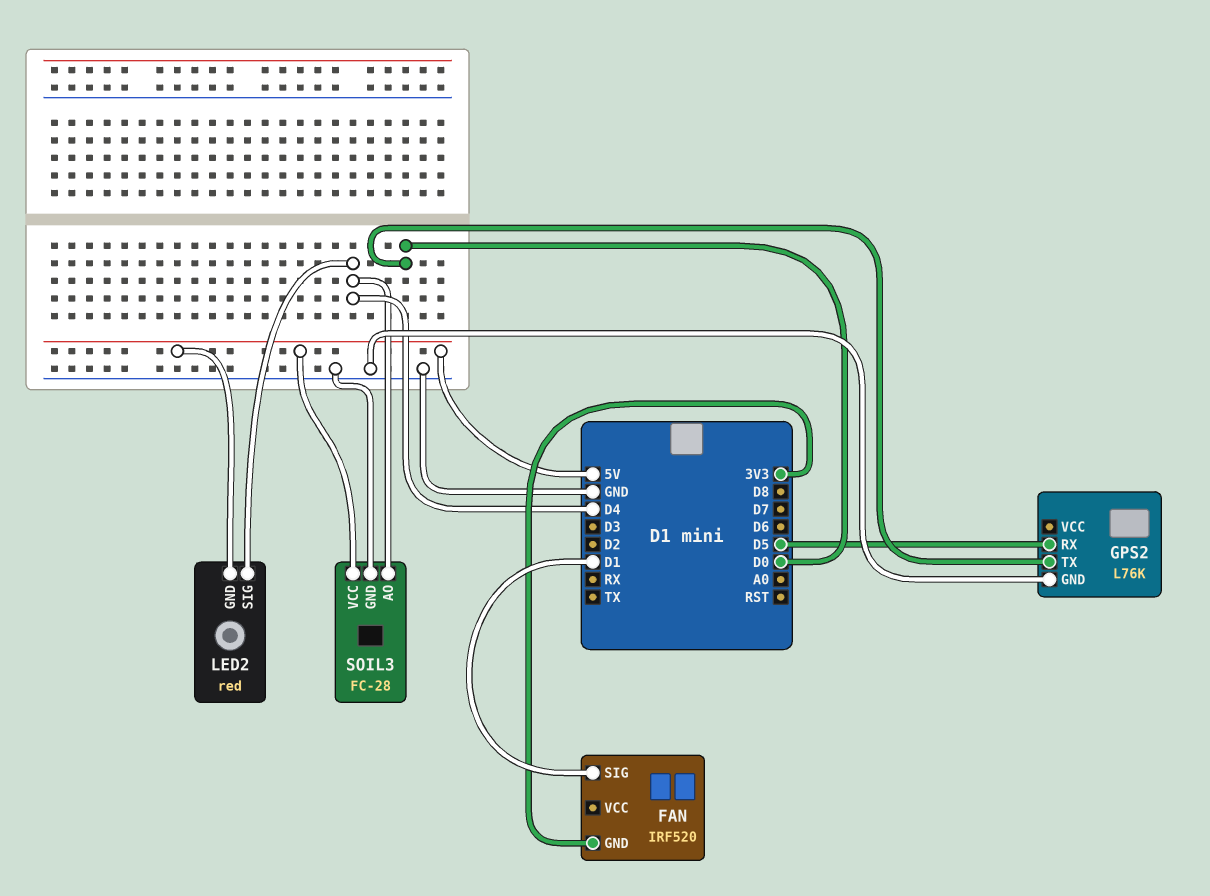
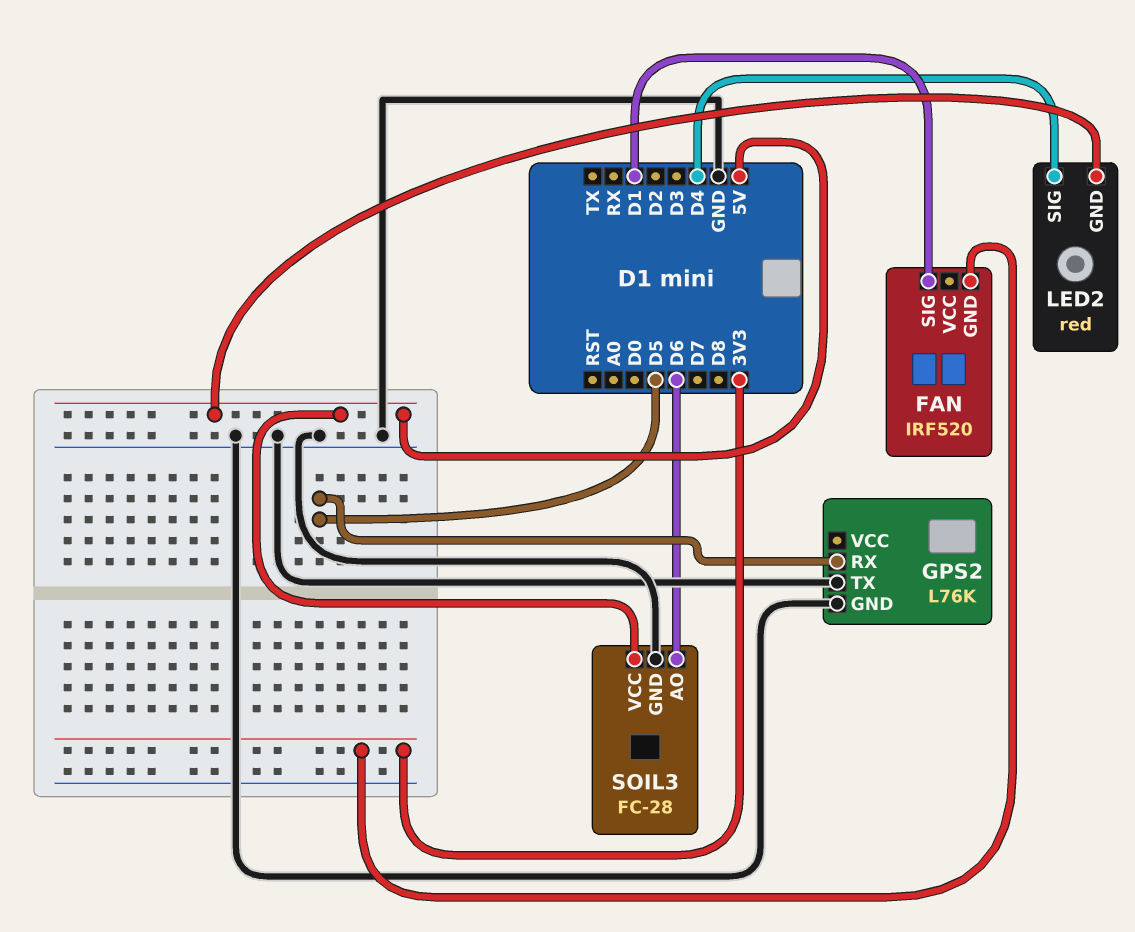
GPS2 pin TX: D0 -> GND
SOIL3 pin AO: D4 -> D6

